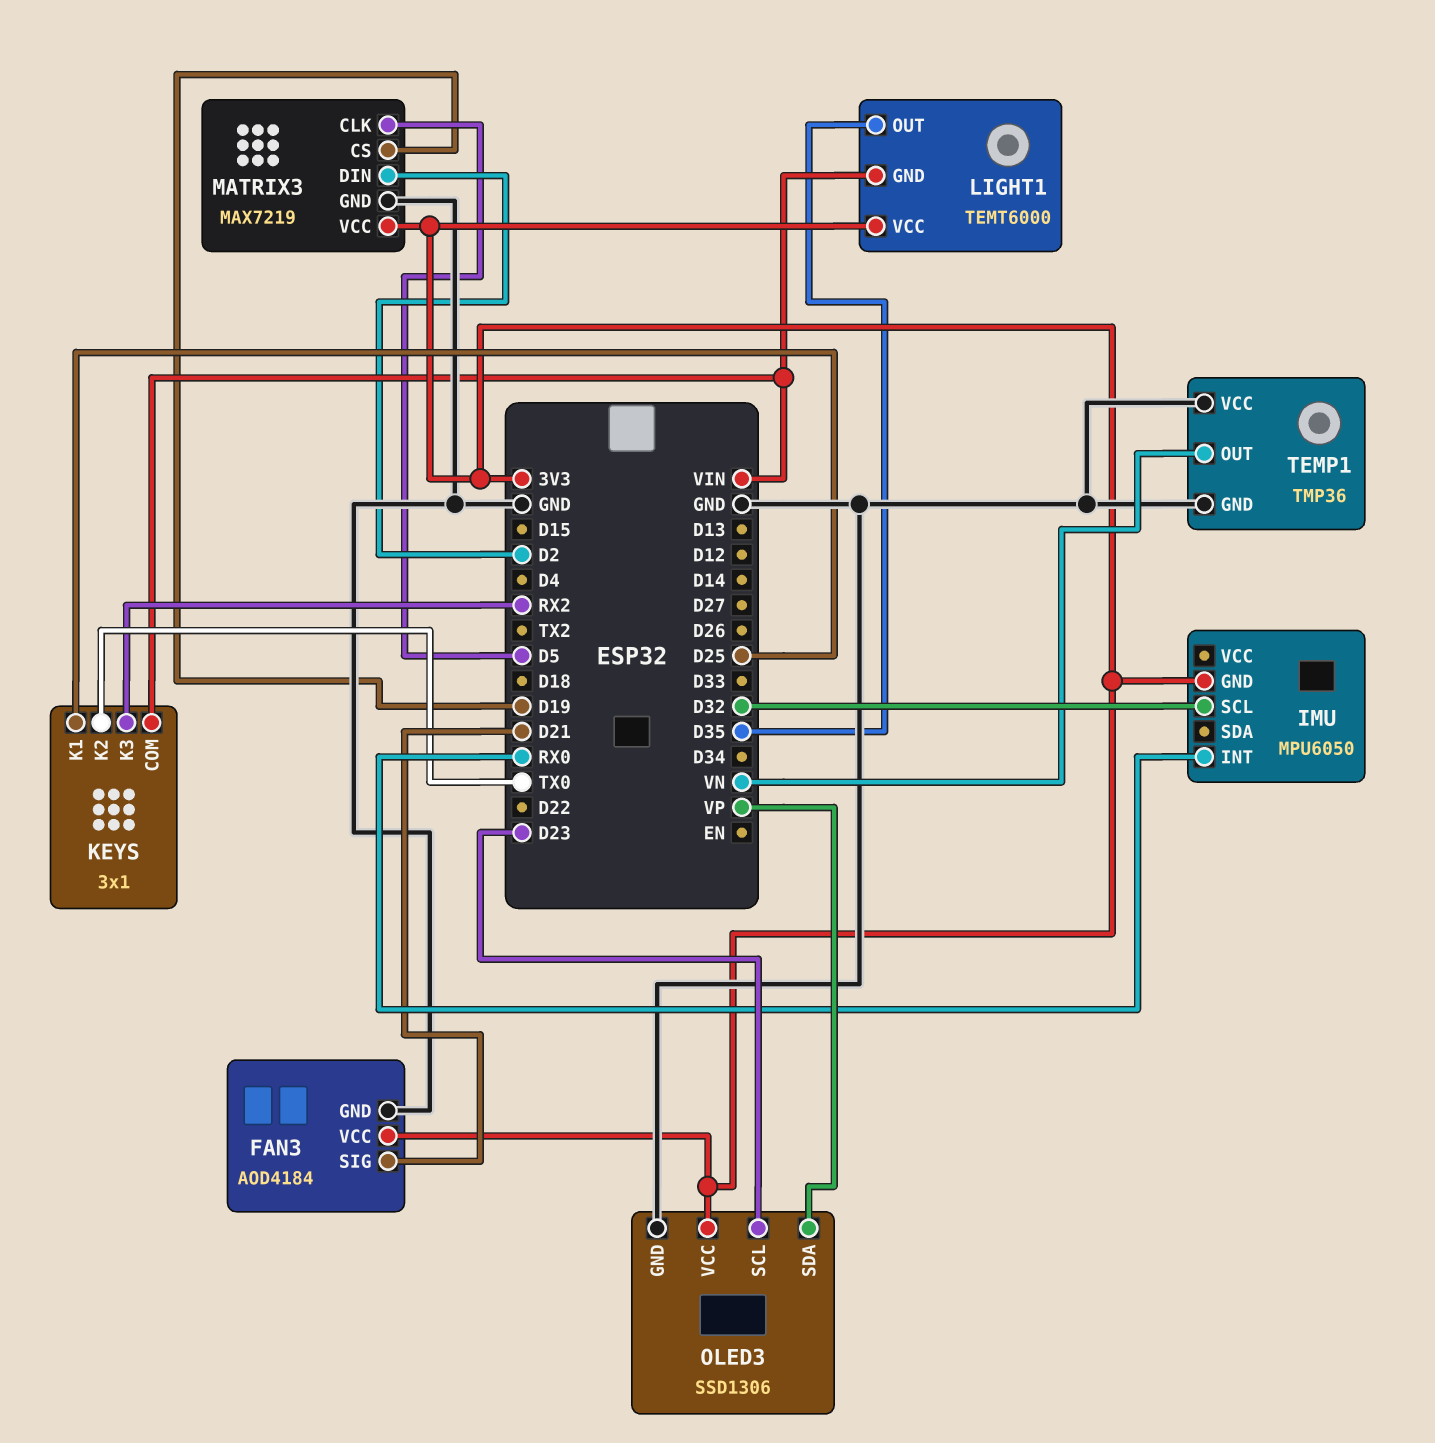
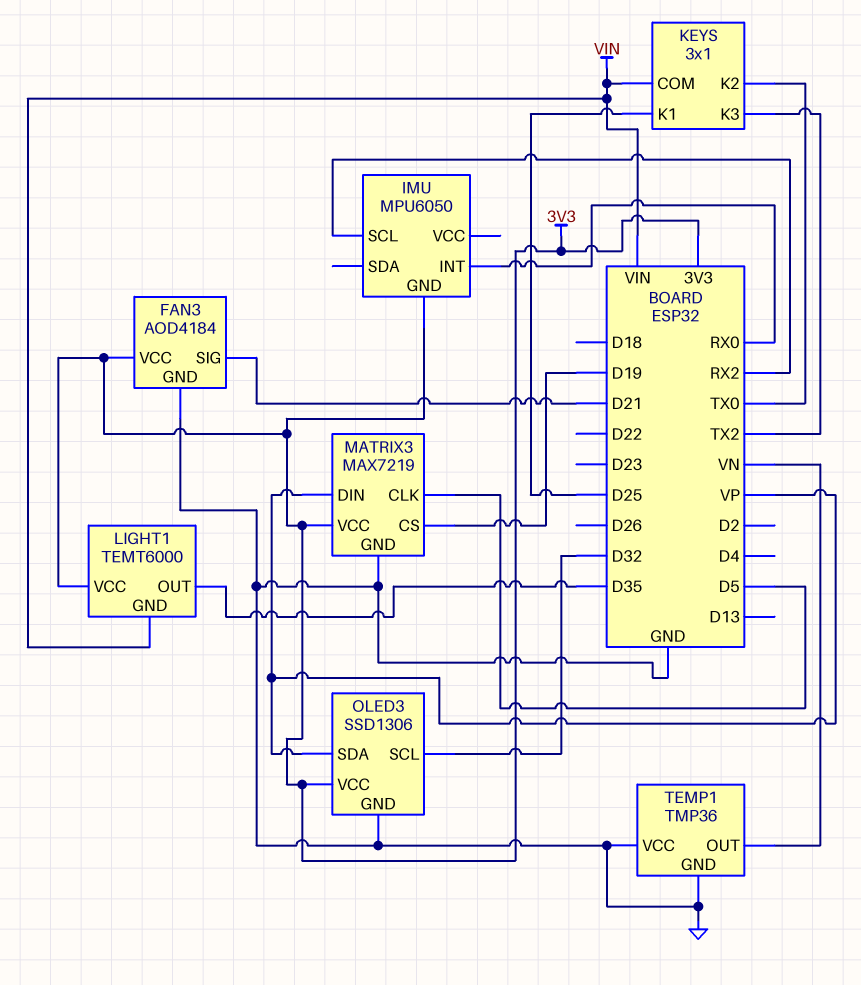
IMU pin SCL: D32 -> RX2
KEYS pin K3: RX2 -> TX2
MATRIX3 pin DIN: D2 -> VP
OLED3 pin SCL: D23 -> D32

